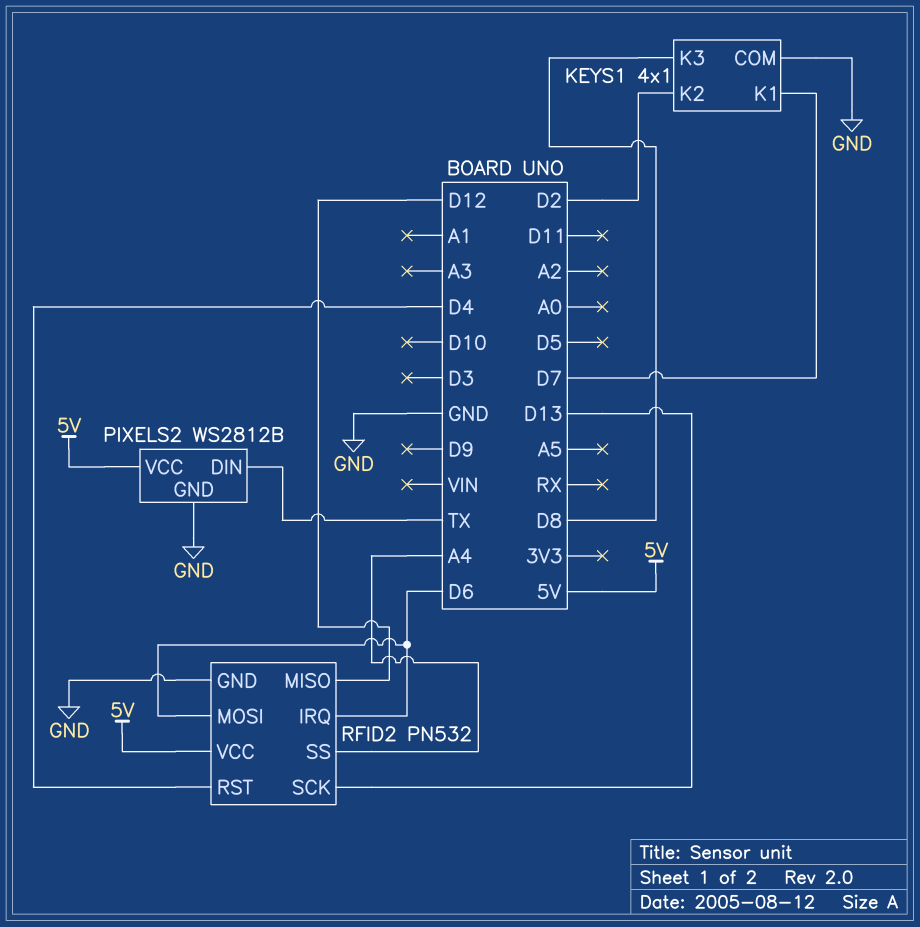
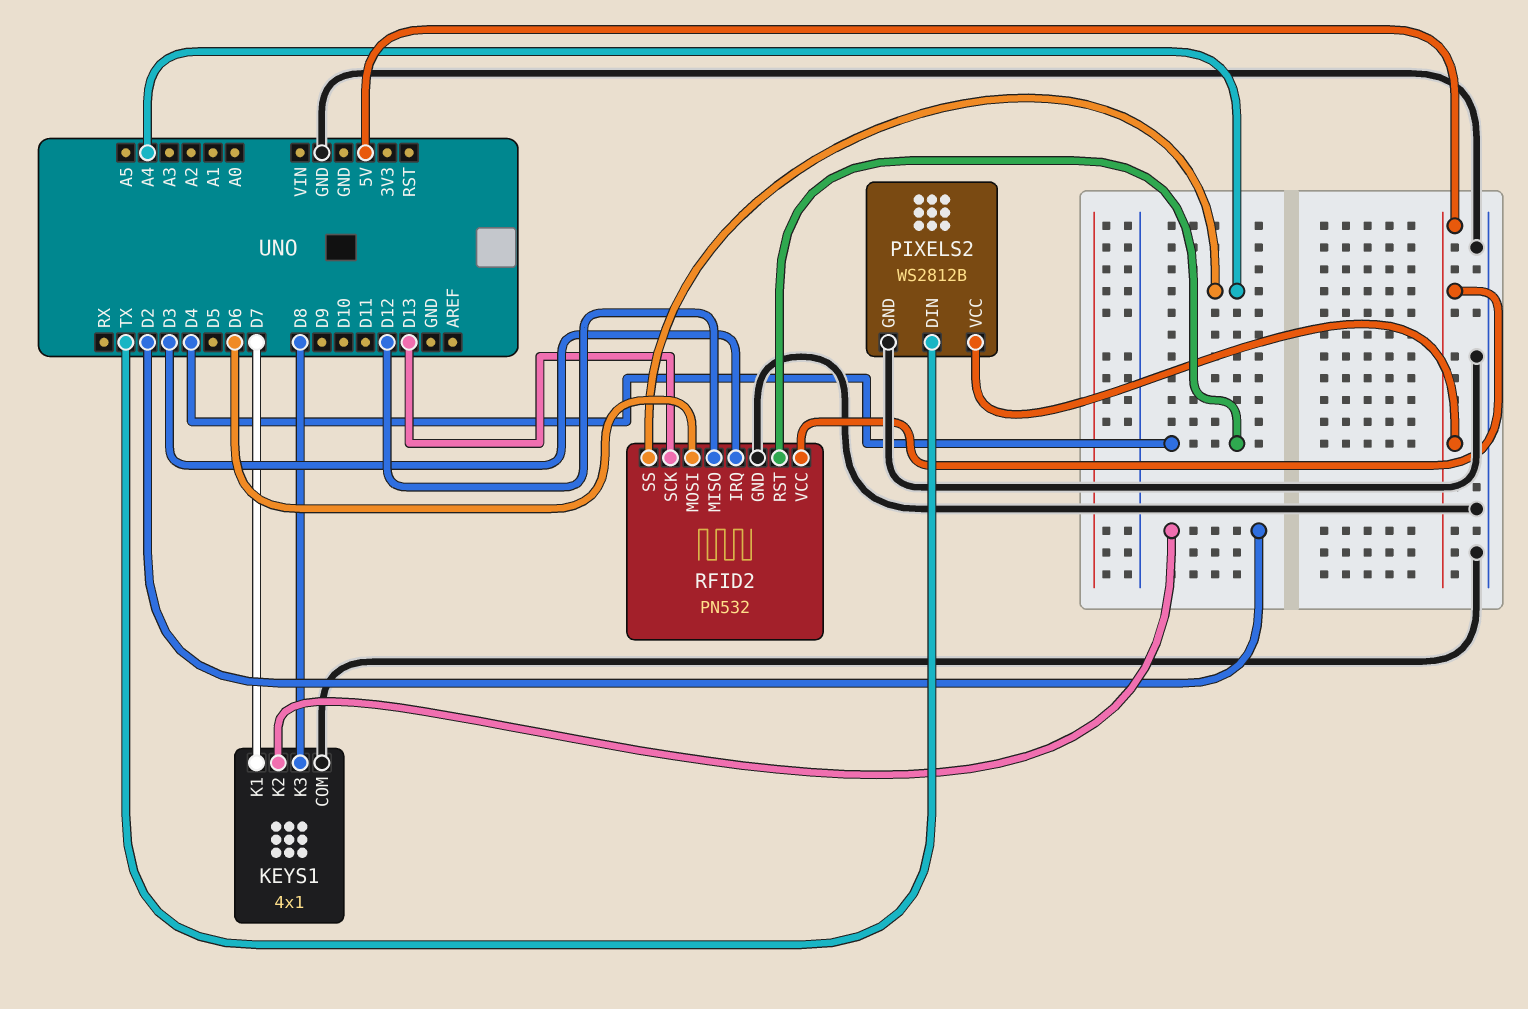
RFID2 pin IRQ: D6 -> D3

